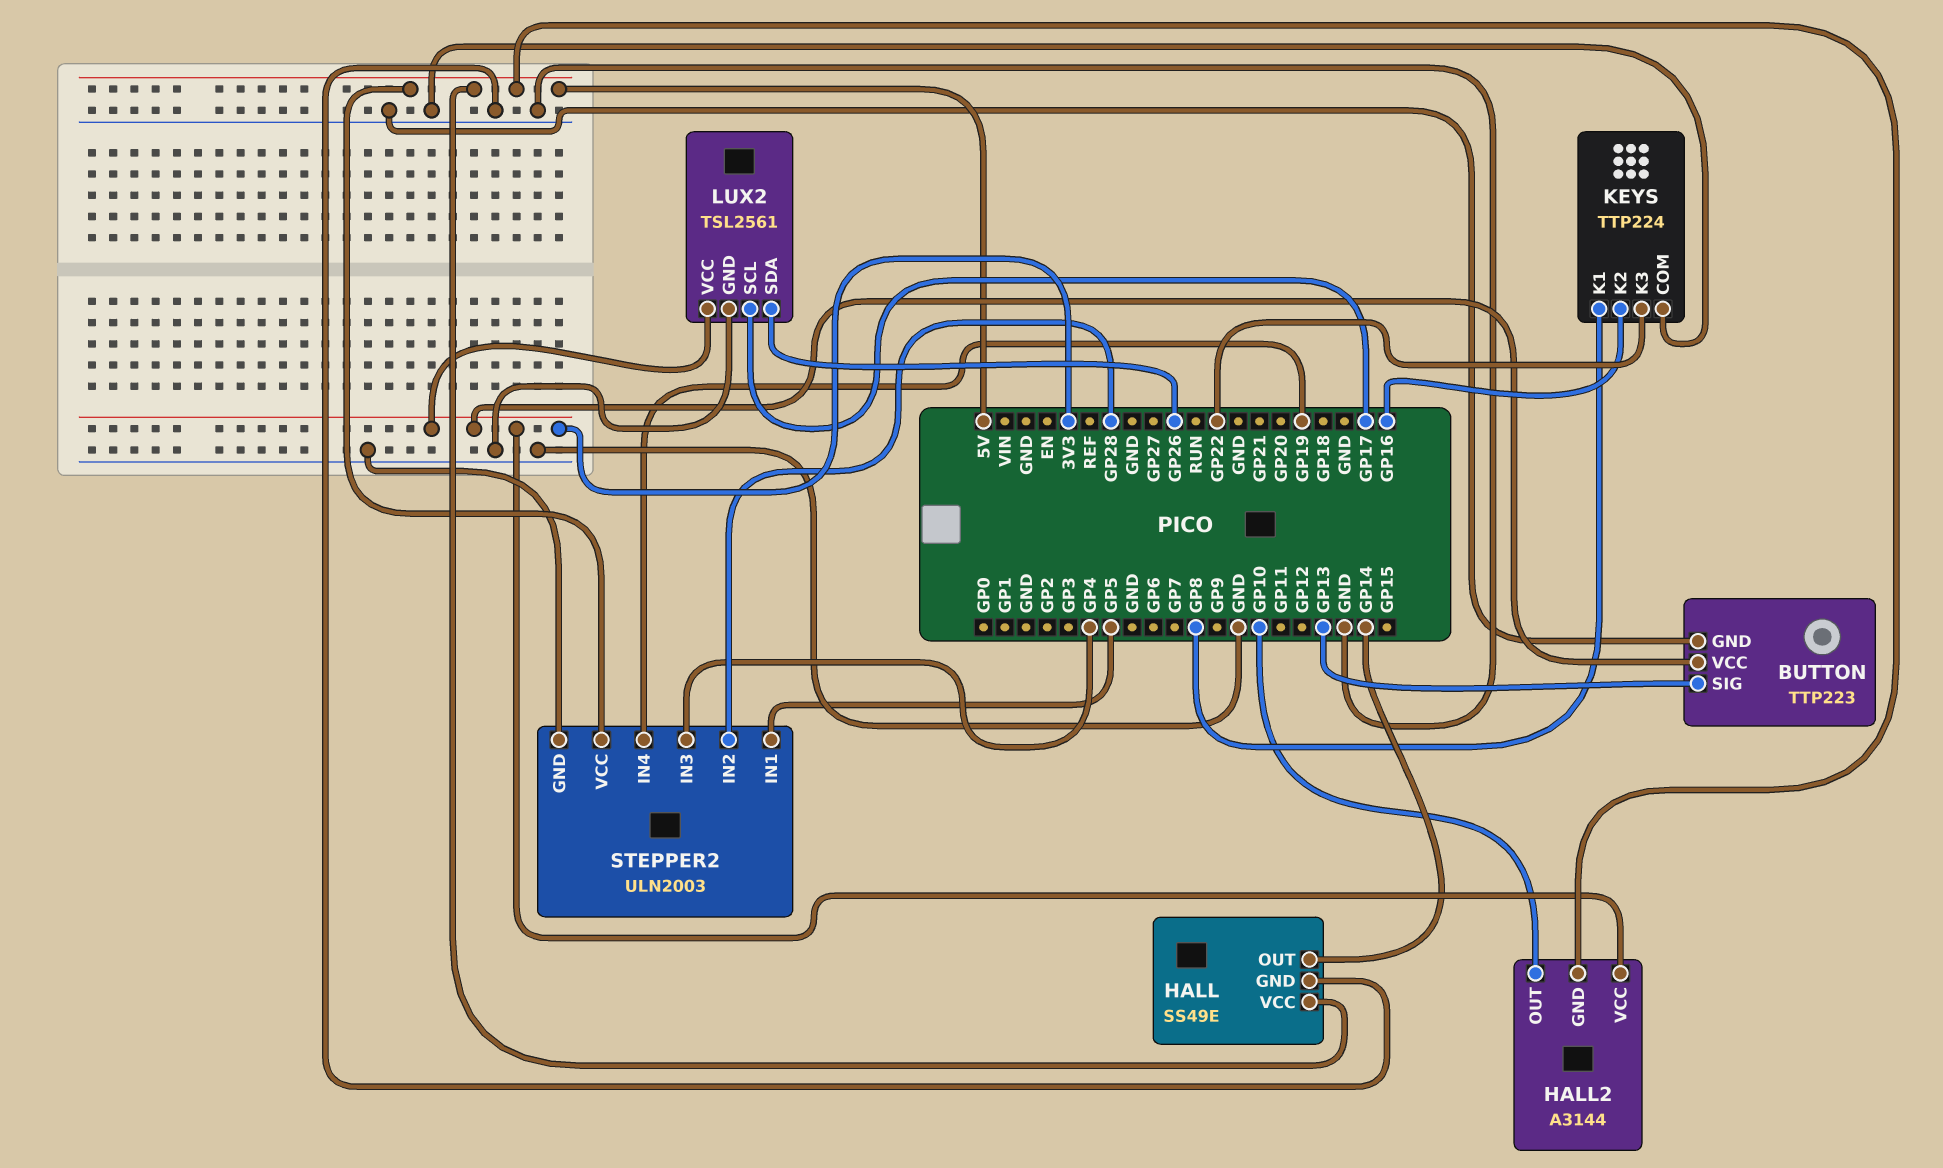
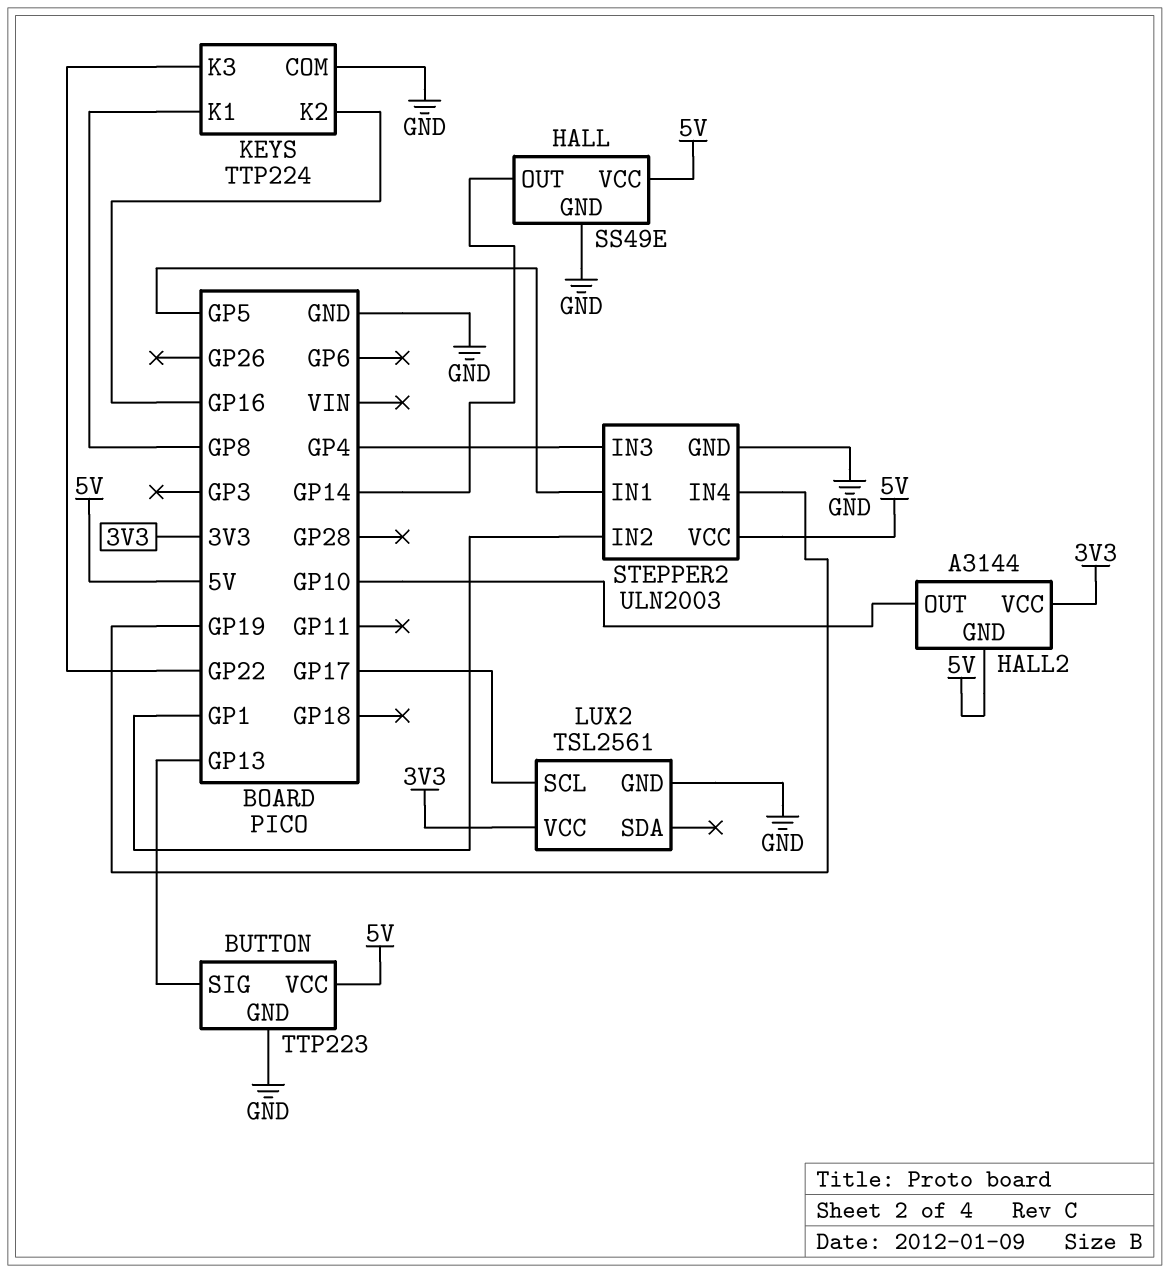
BUTTON pin VCC: 3V3 -> 5V
LUX2 pin SDA: GP26 -> none
STEPPER2 pin IN2: GP28 -> GP1

